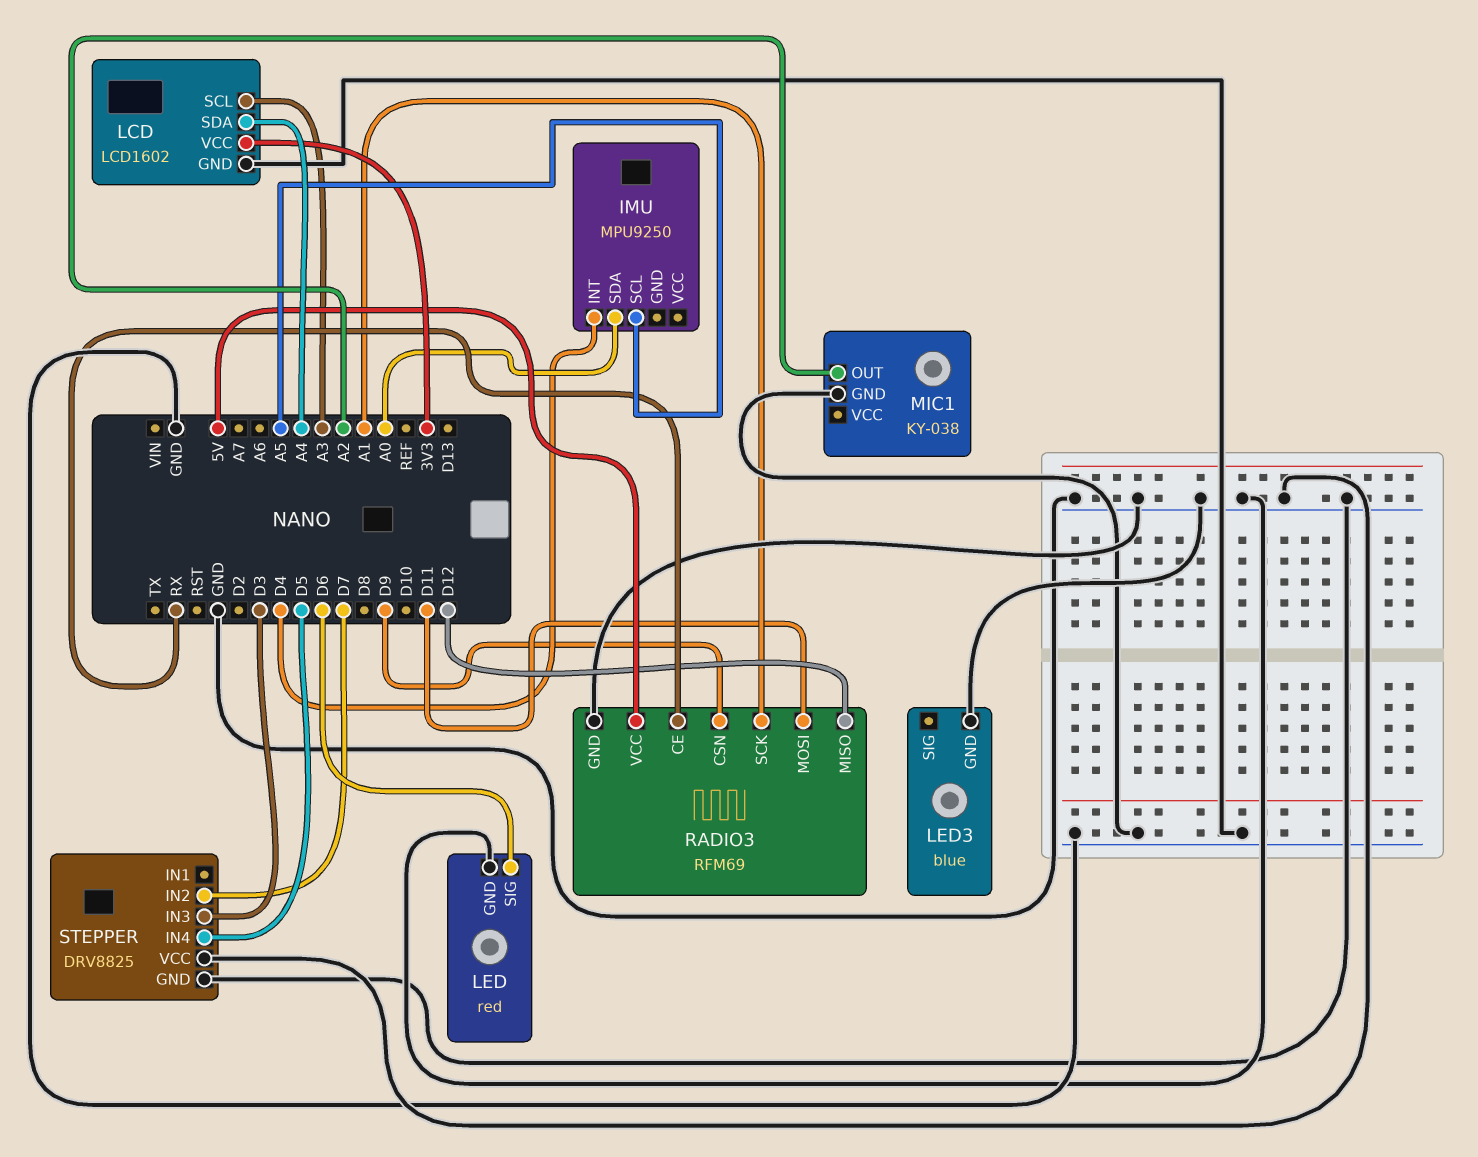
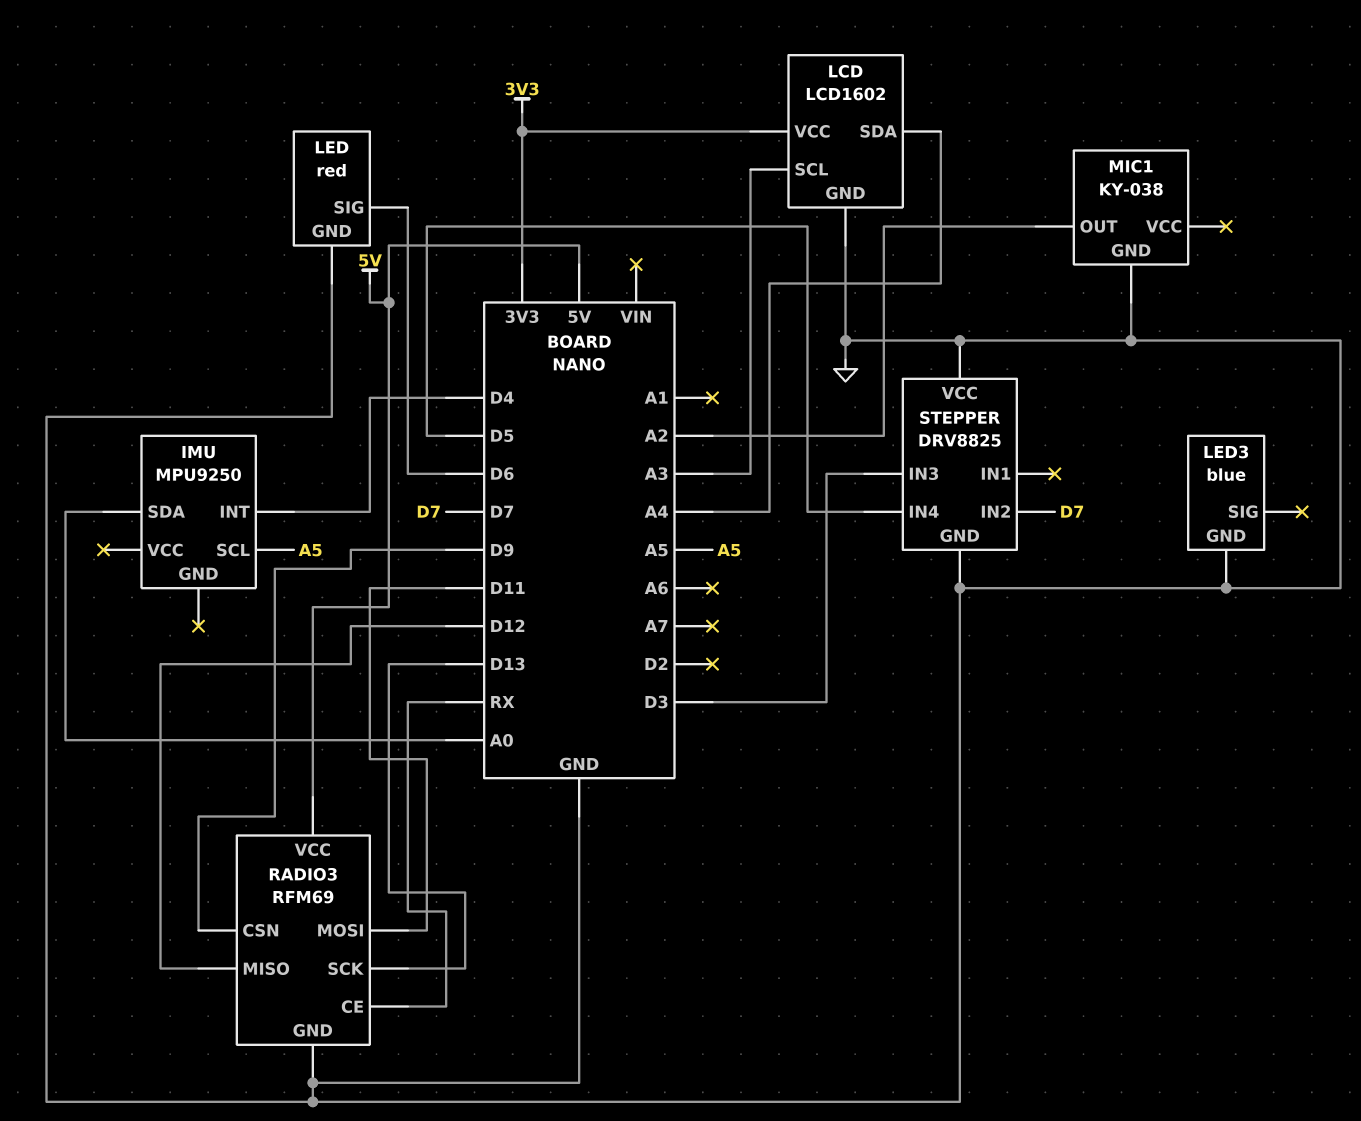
RADIO3 pin SCK: A1 -> D13

